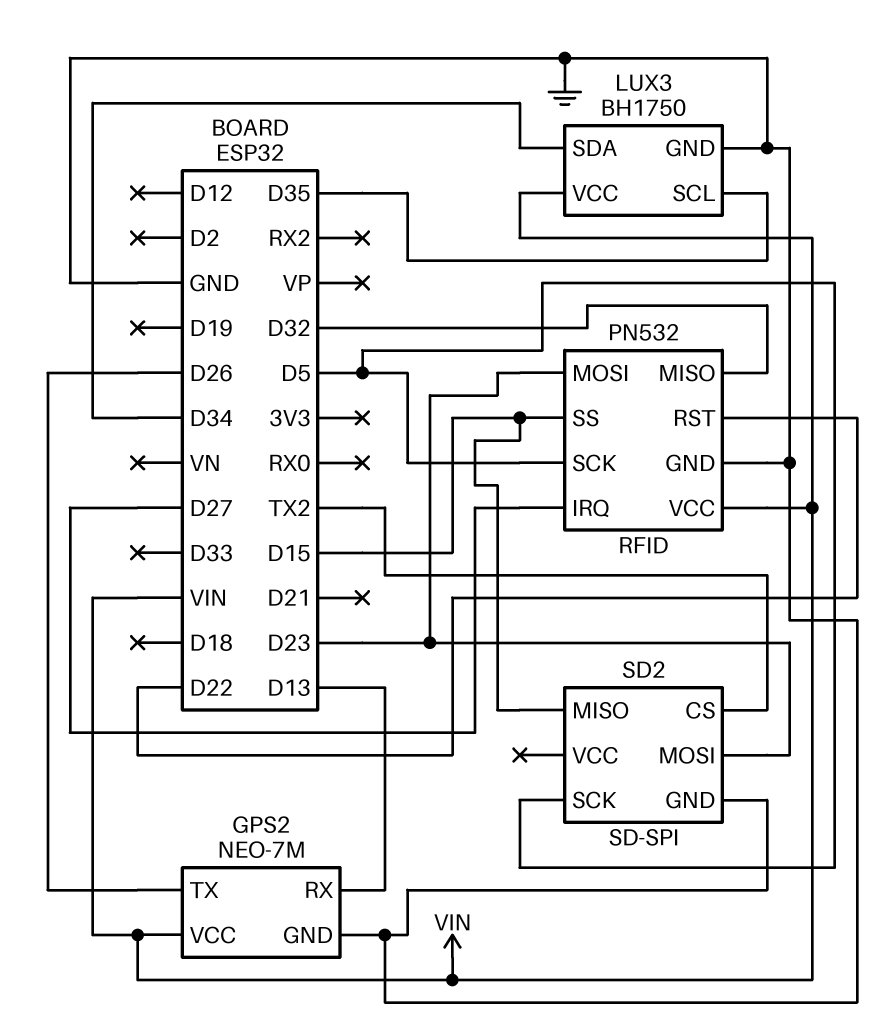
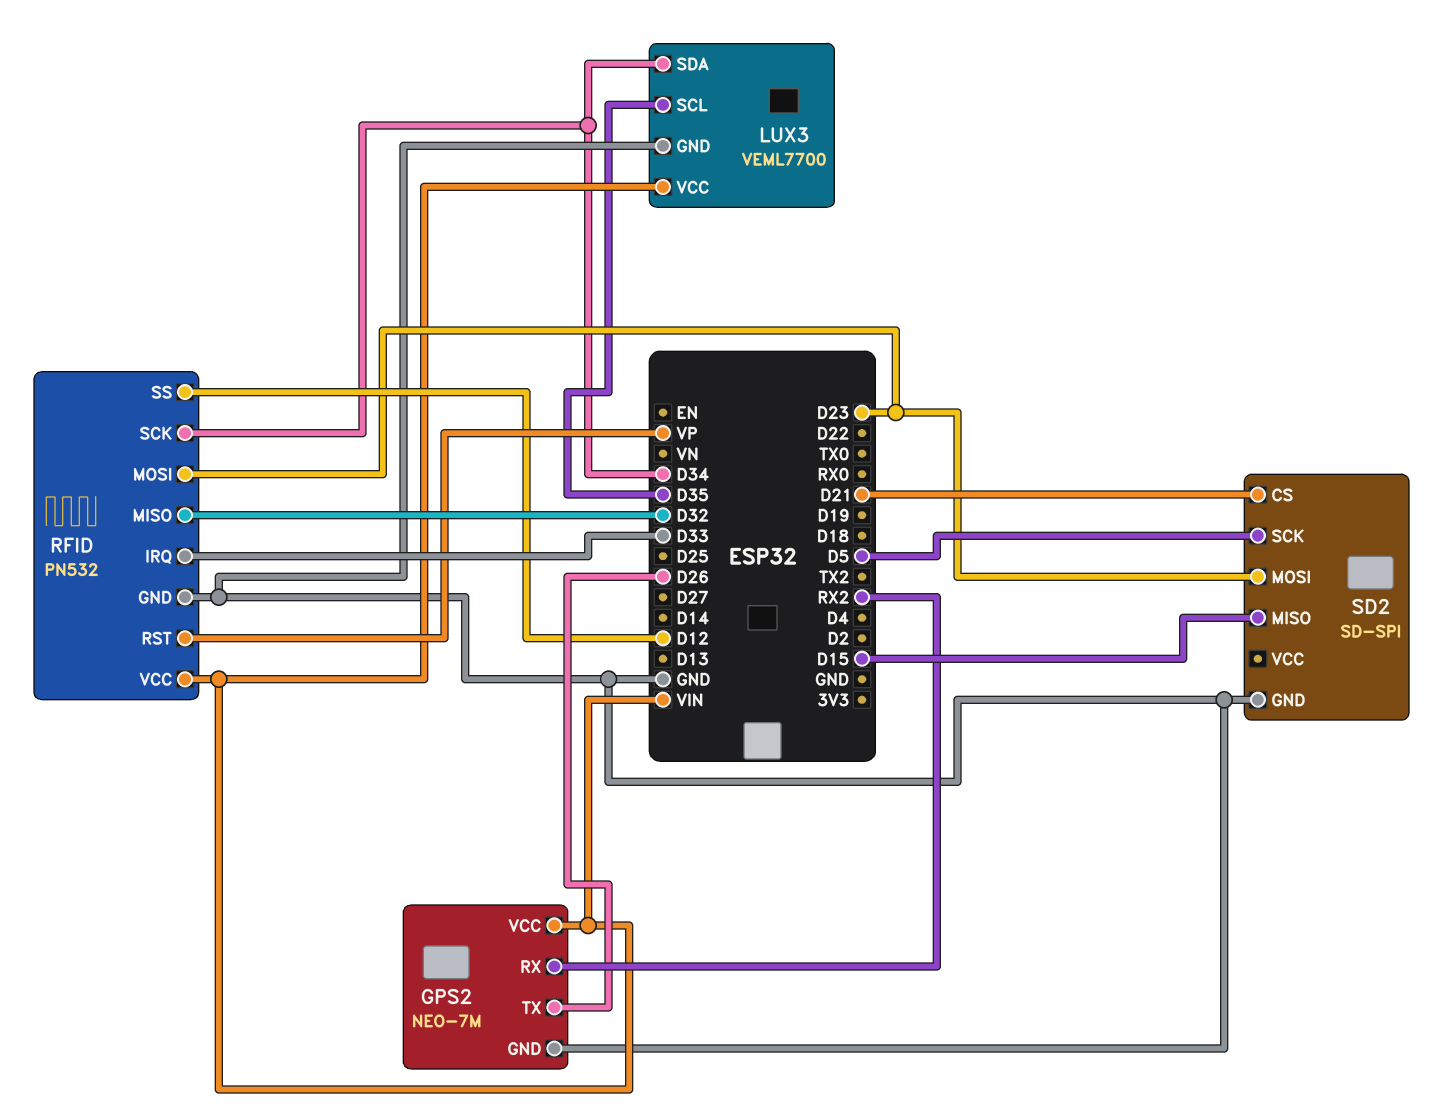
GPS2 pin RX: D13 -> RX2
LUX3: BH1750 -> VEML7700
RFID pin IRQ: D27 -> D33
RFID pin RST: D22 -> VP
RFID pin SCK: D5 -> D34
RFID pin SS: D15 -> D12
SD2 pin CS: TX2 -> D21

